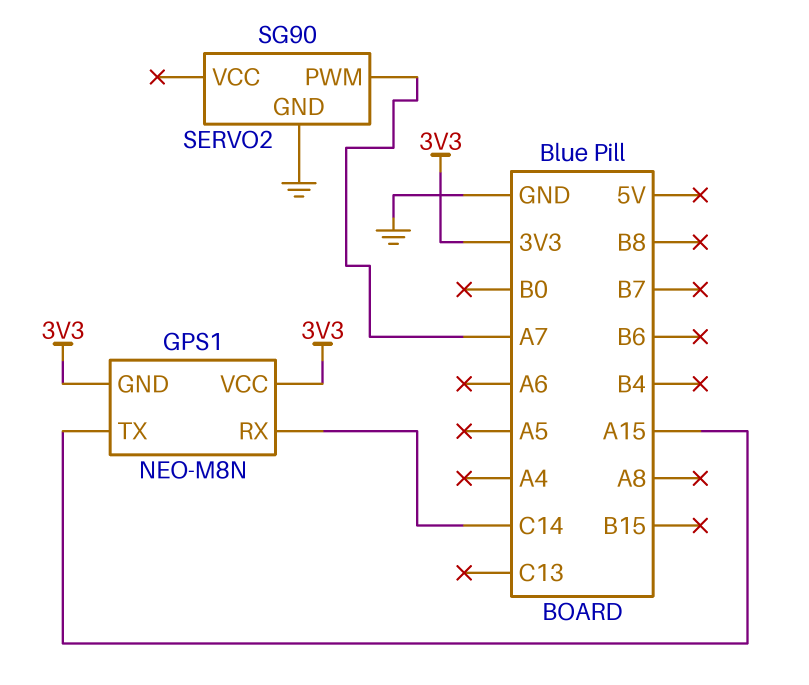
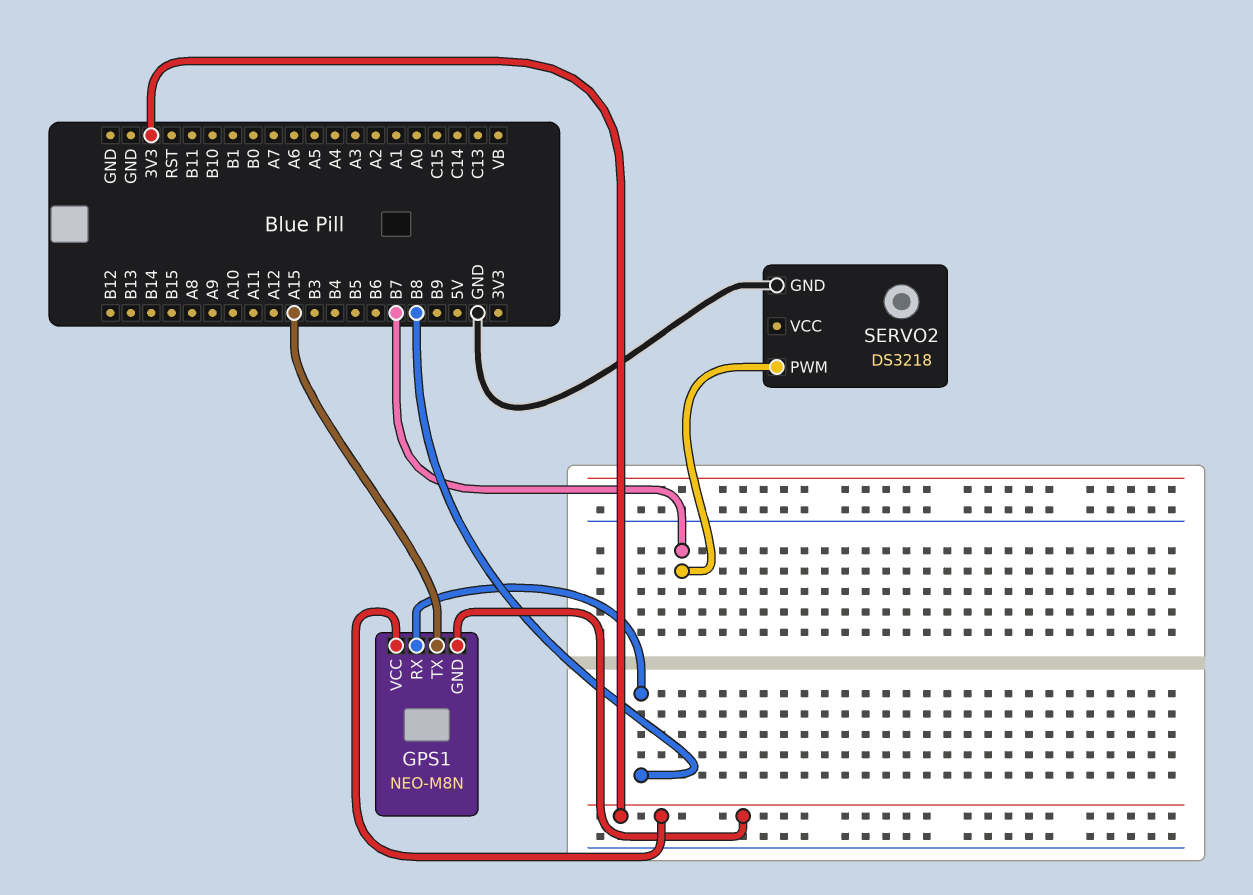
GPS1 pin RX: C14 -> B8
SERVO2: SG90 -> DS3218
SERVO2 pin PWM: A7 -> B7

